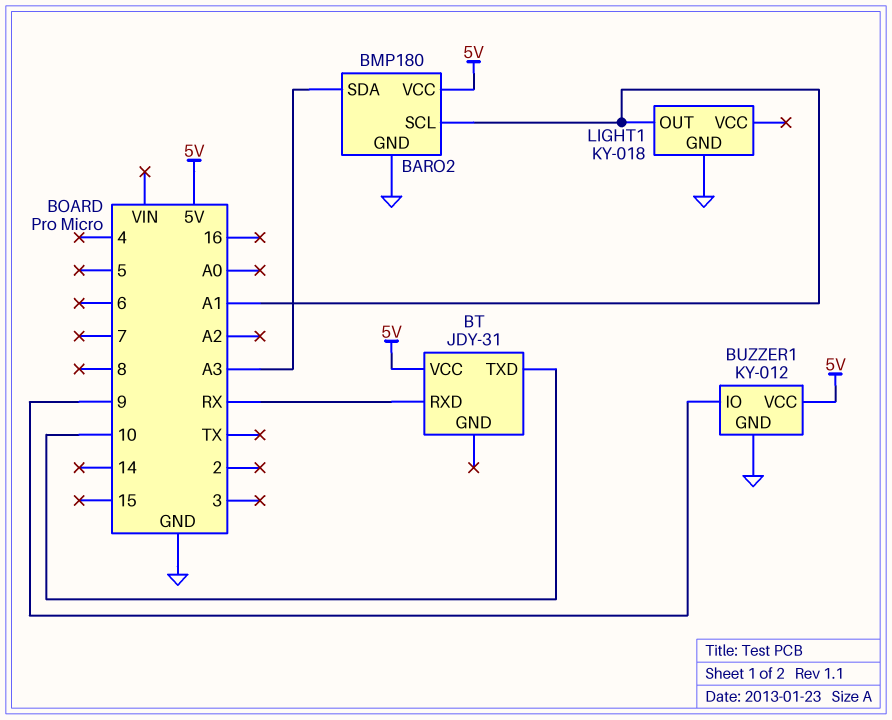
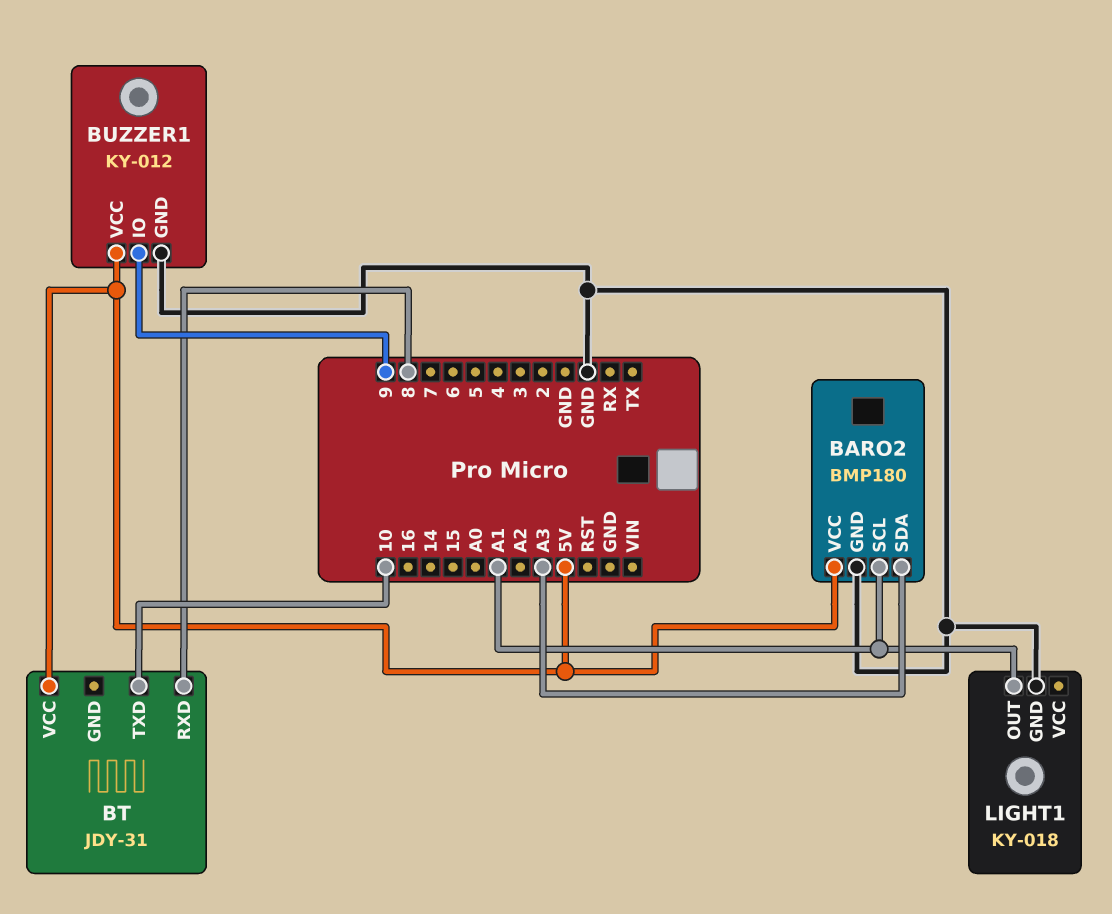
BT pin RXD: RX -> 8

